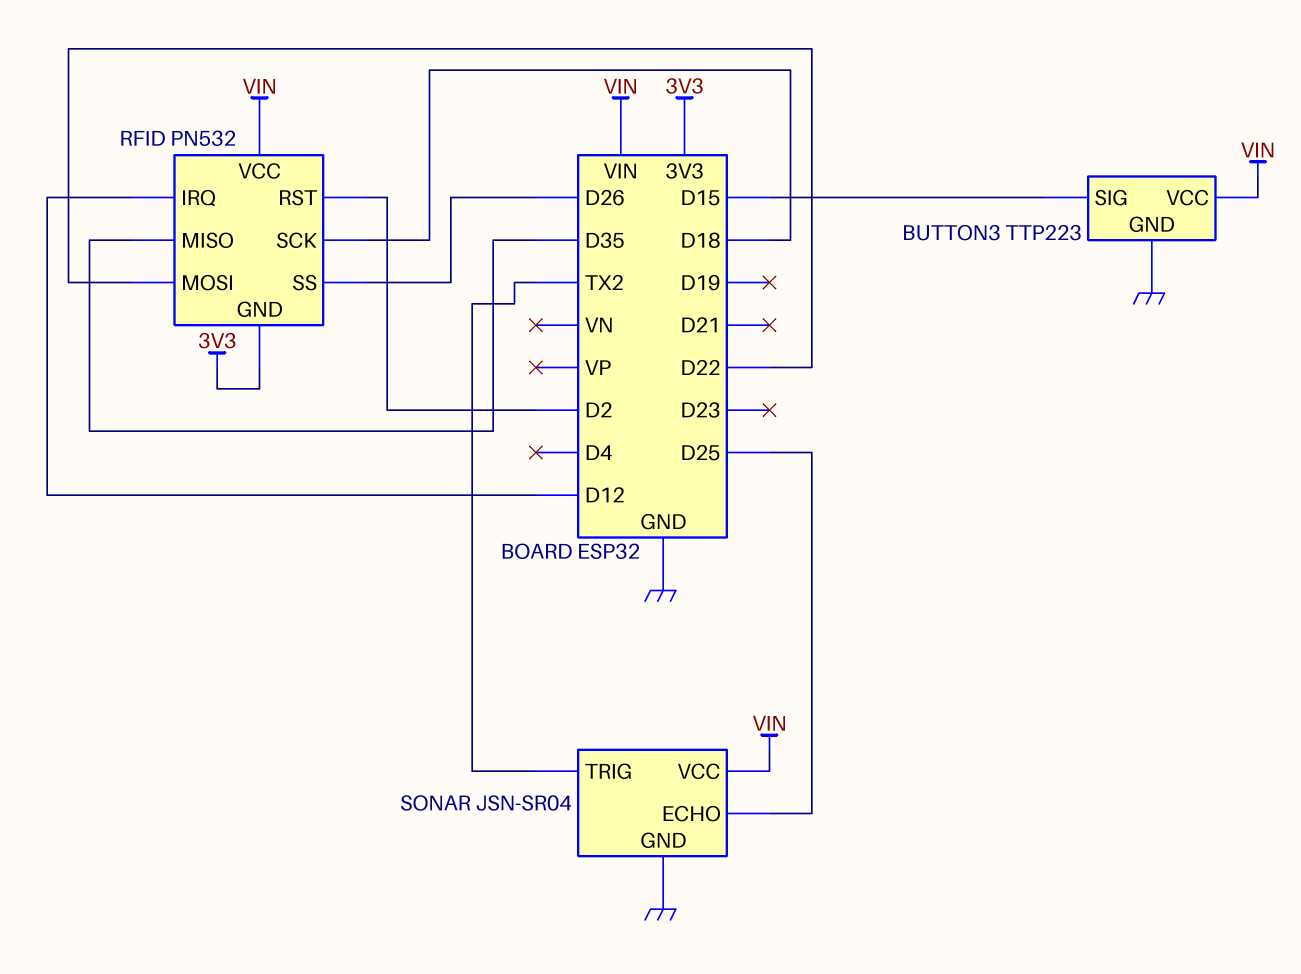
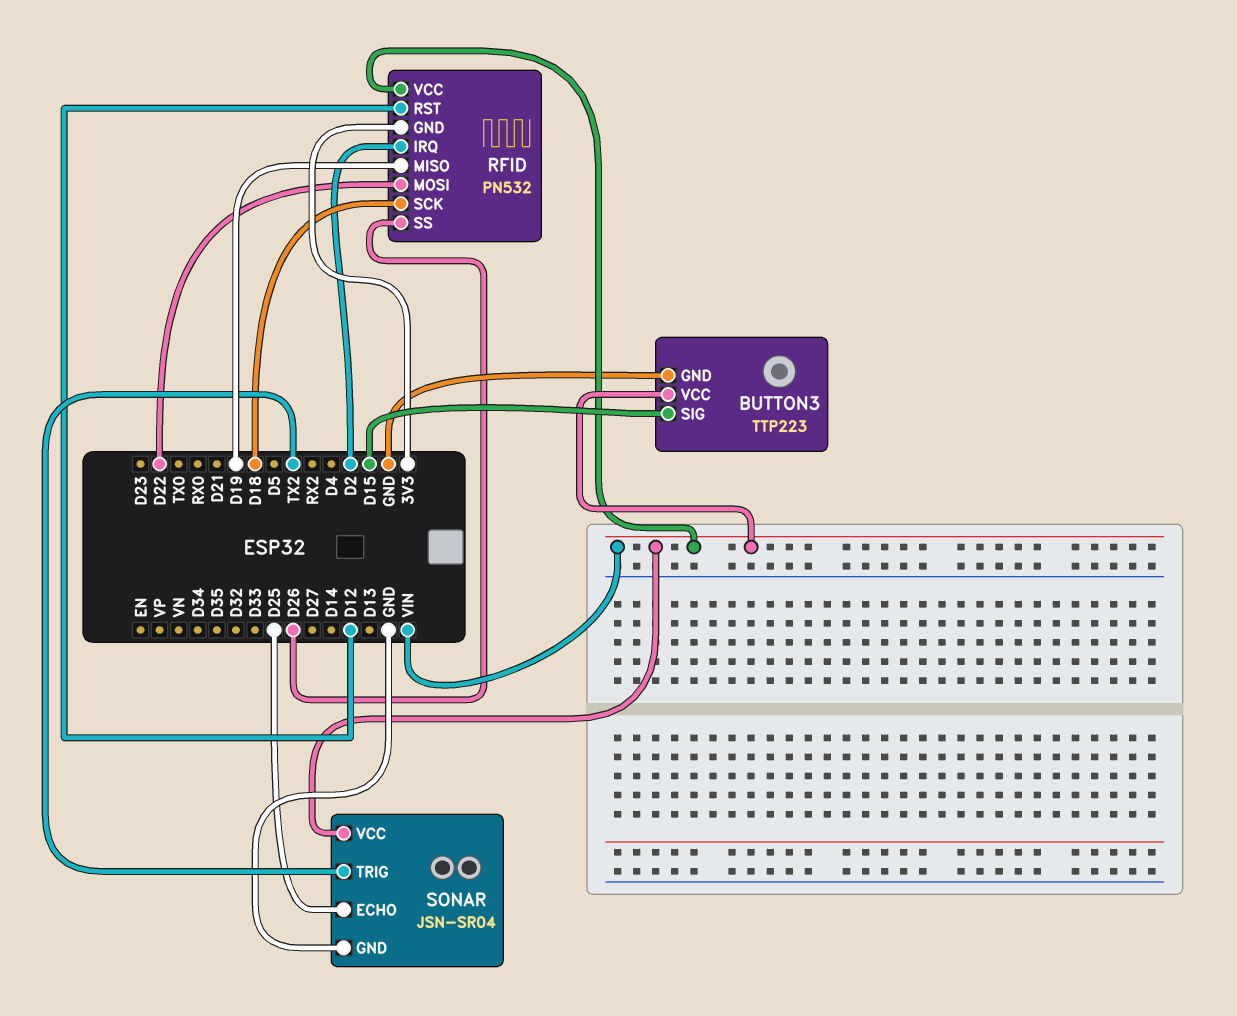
RFID pin IRQ: D12 -> D2
RFID pin MISO: D35 -> D19
RFID pin RST: D2 -> D12

